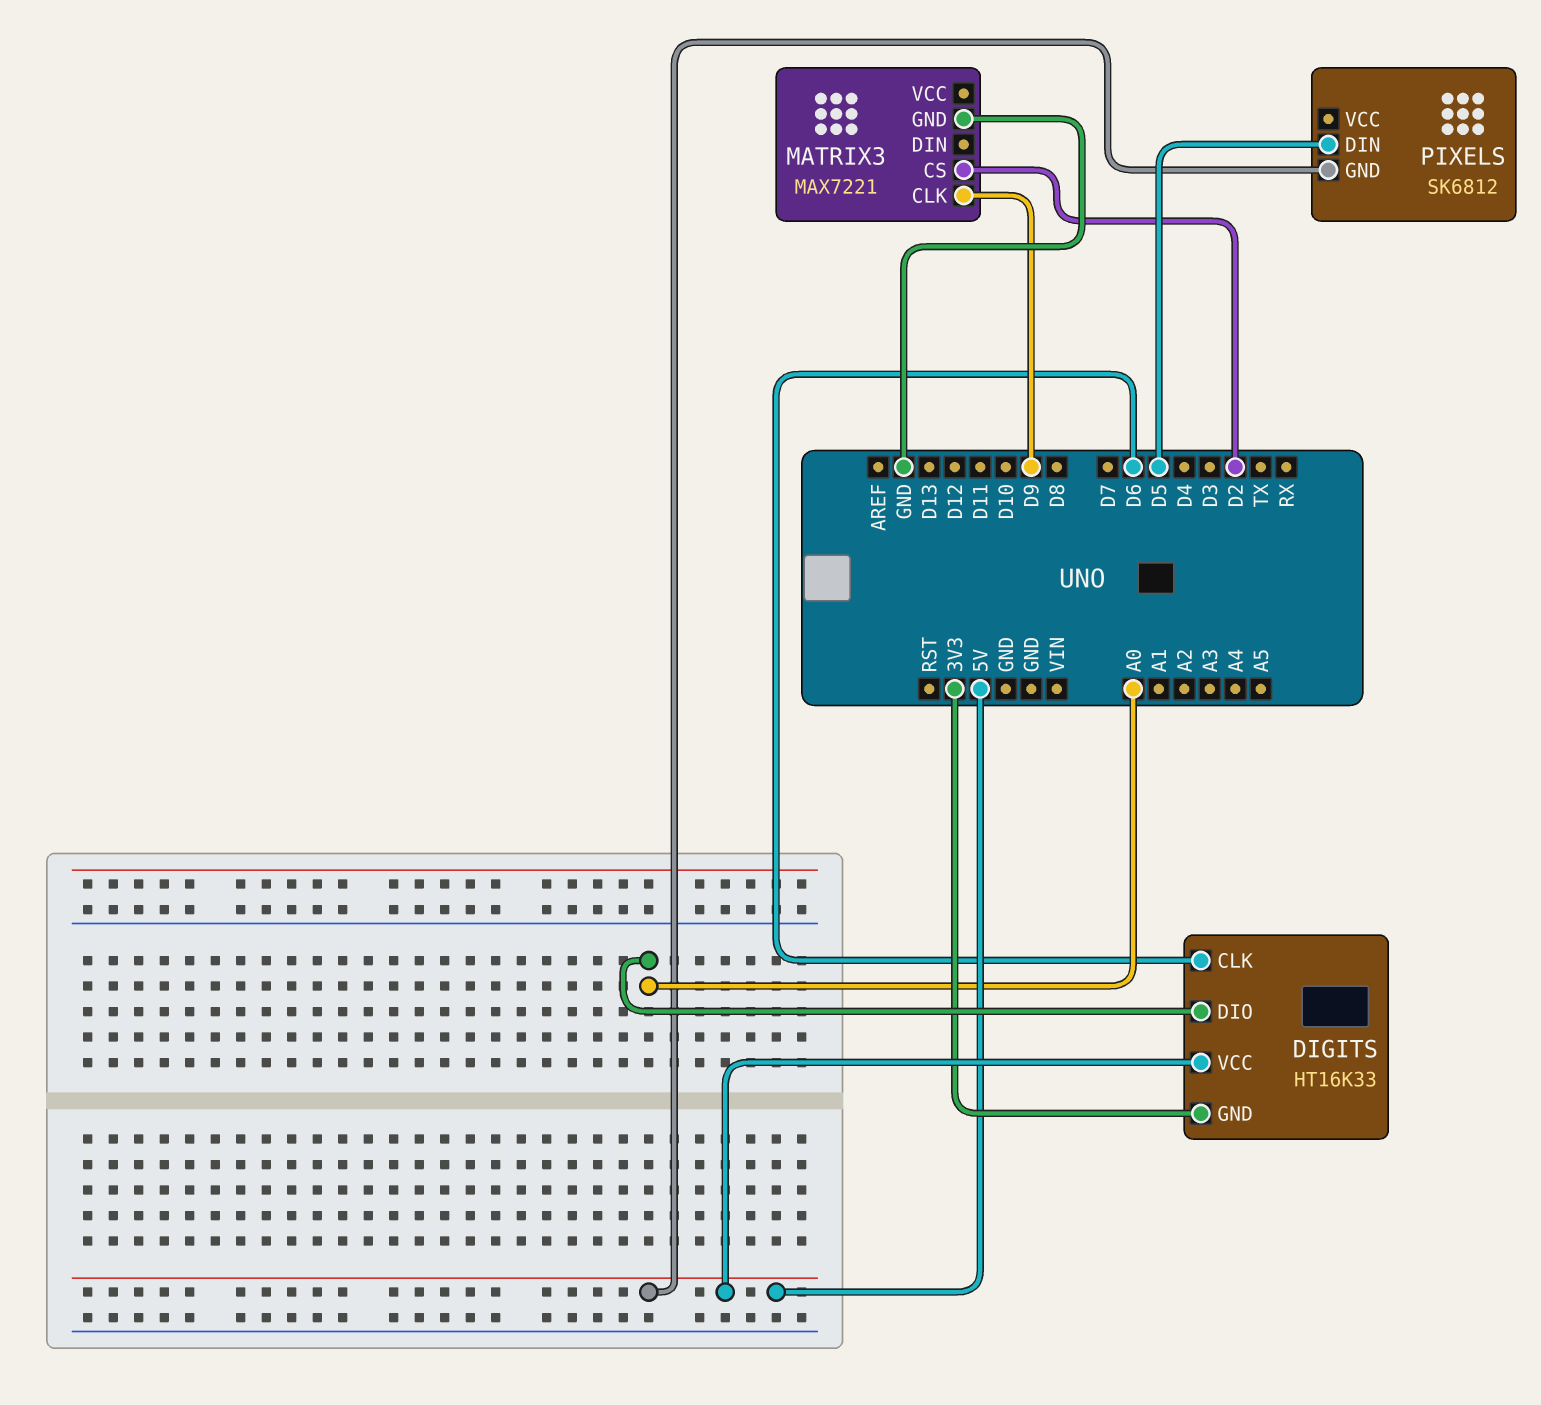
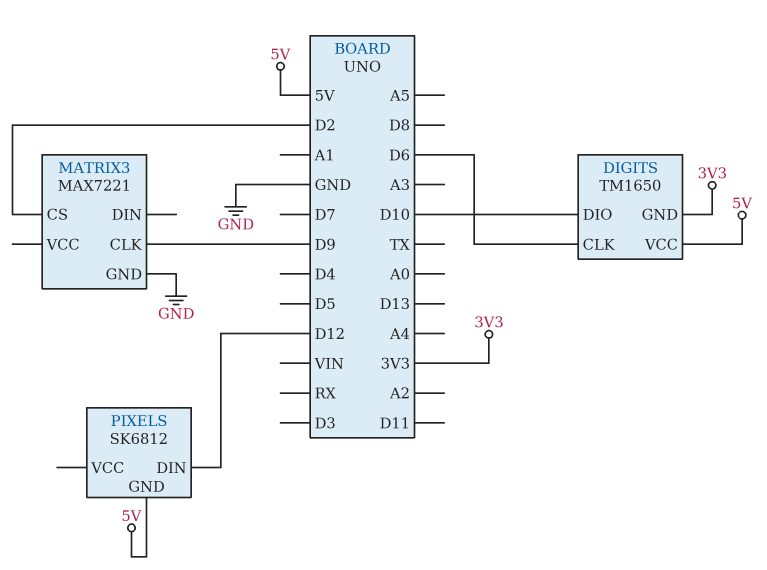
DIGITS: HT16K33 -> TM1650
DIGITS pin DIO: A0 -> D10
PIXELS pin DIN: D5 -> D12

